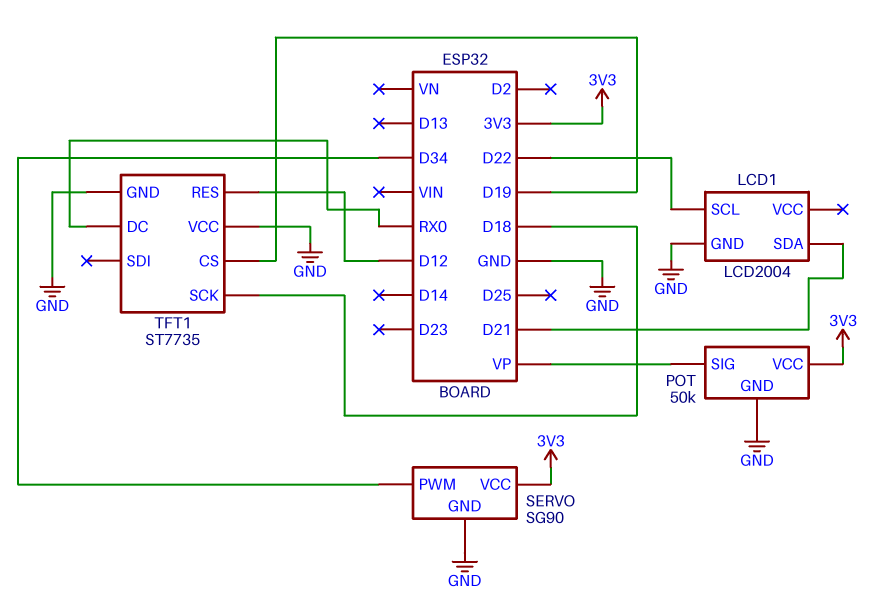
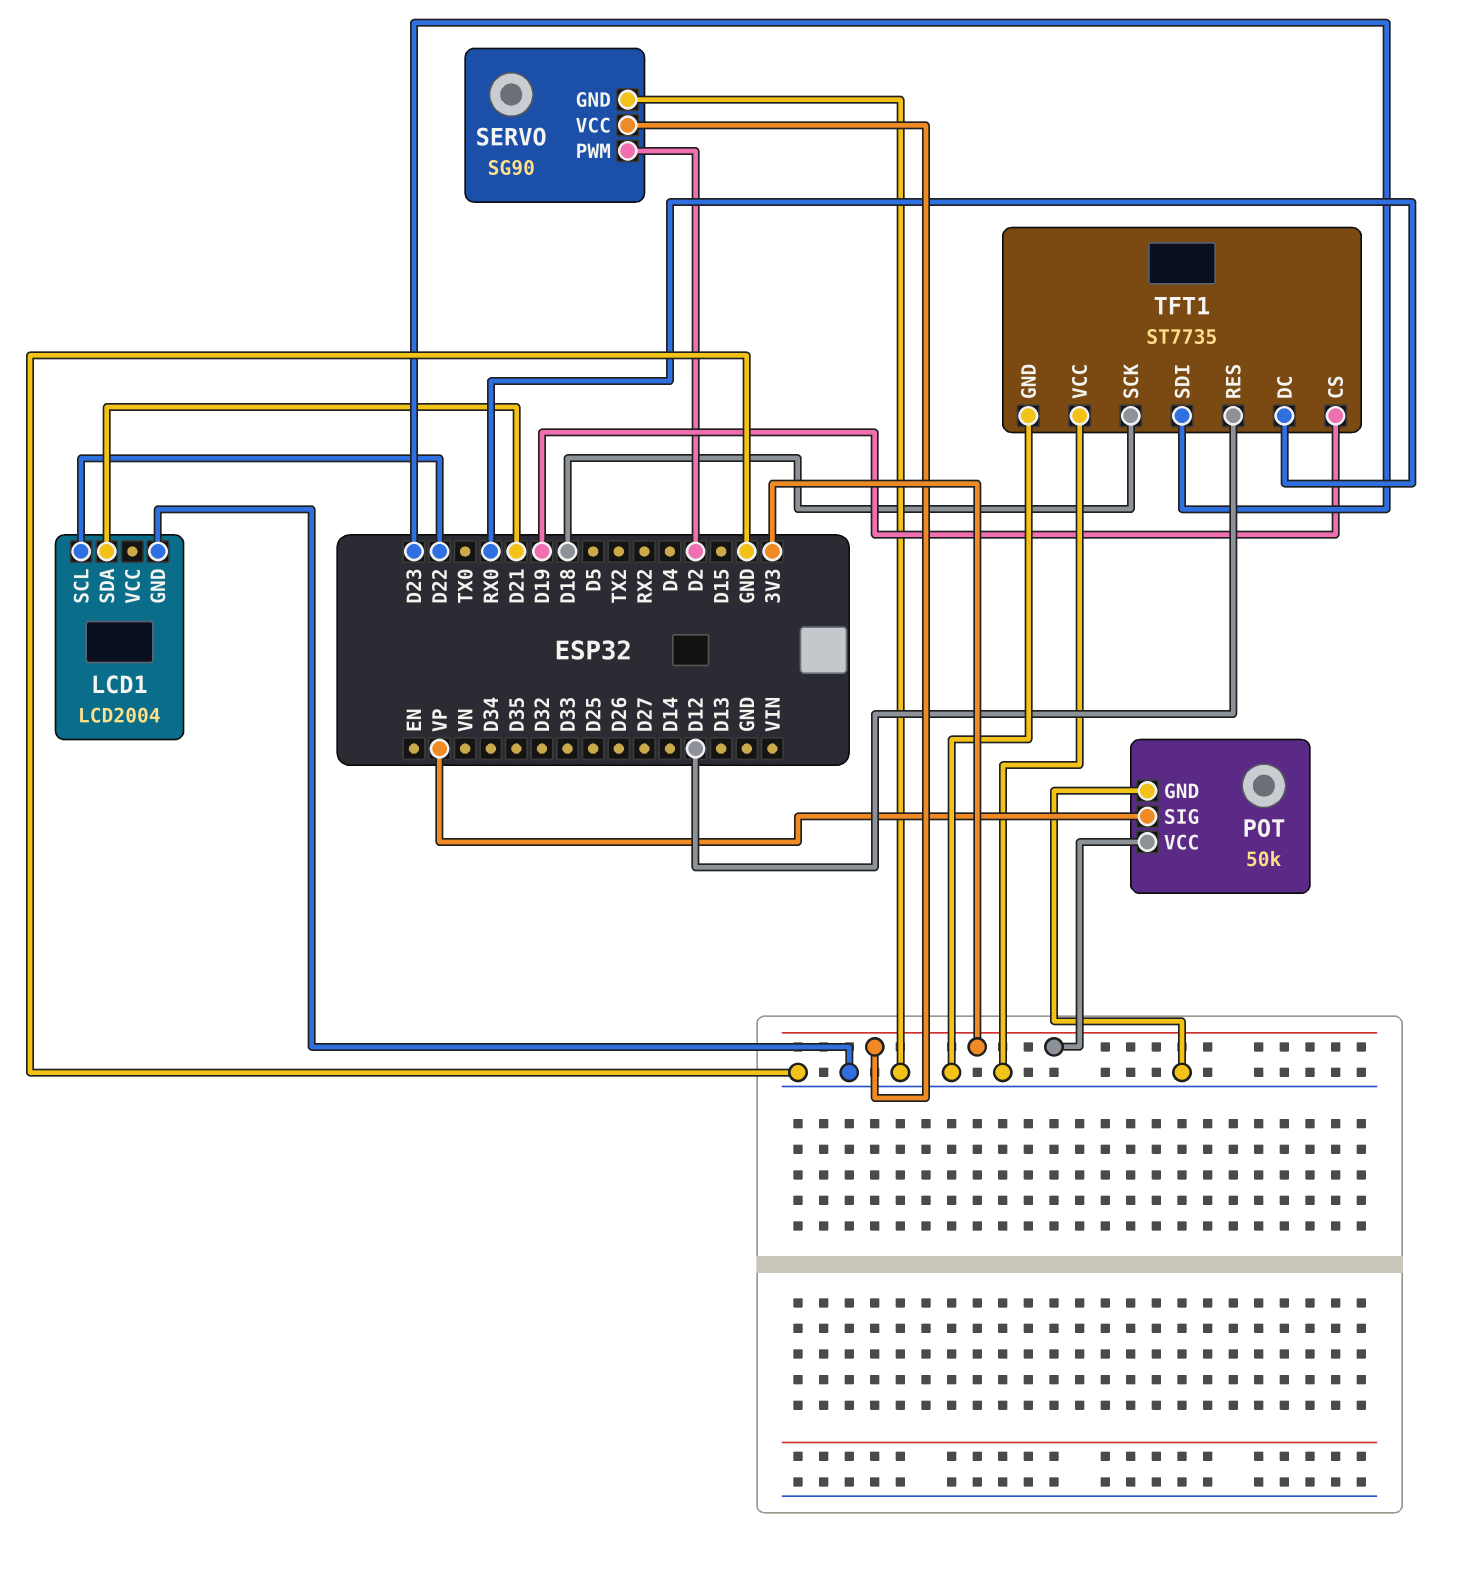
SERVO pin PWM: D34 -> D2
TFT1 pin SDI: none -> D23

